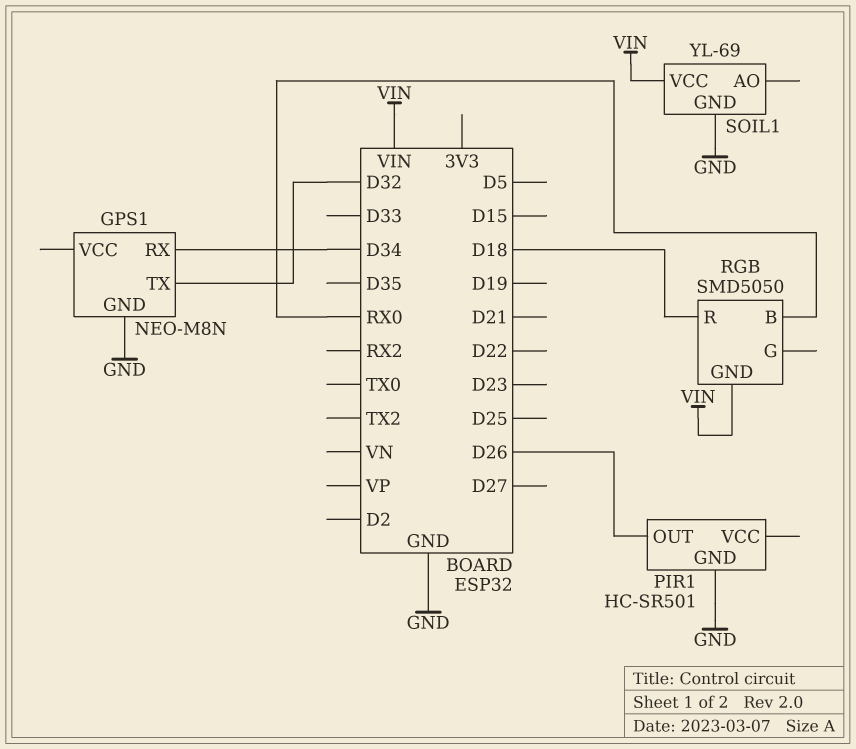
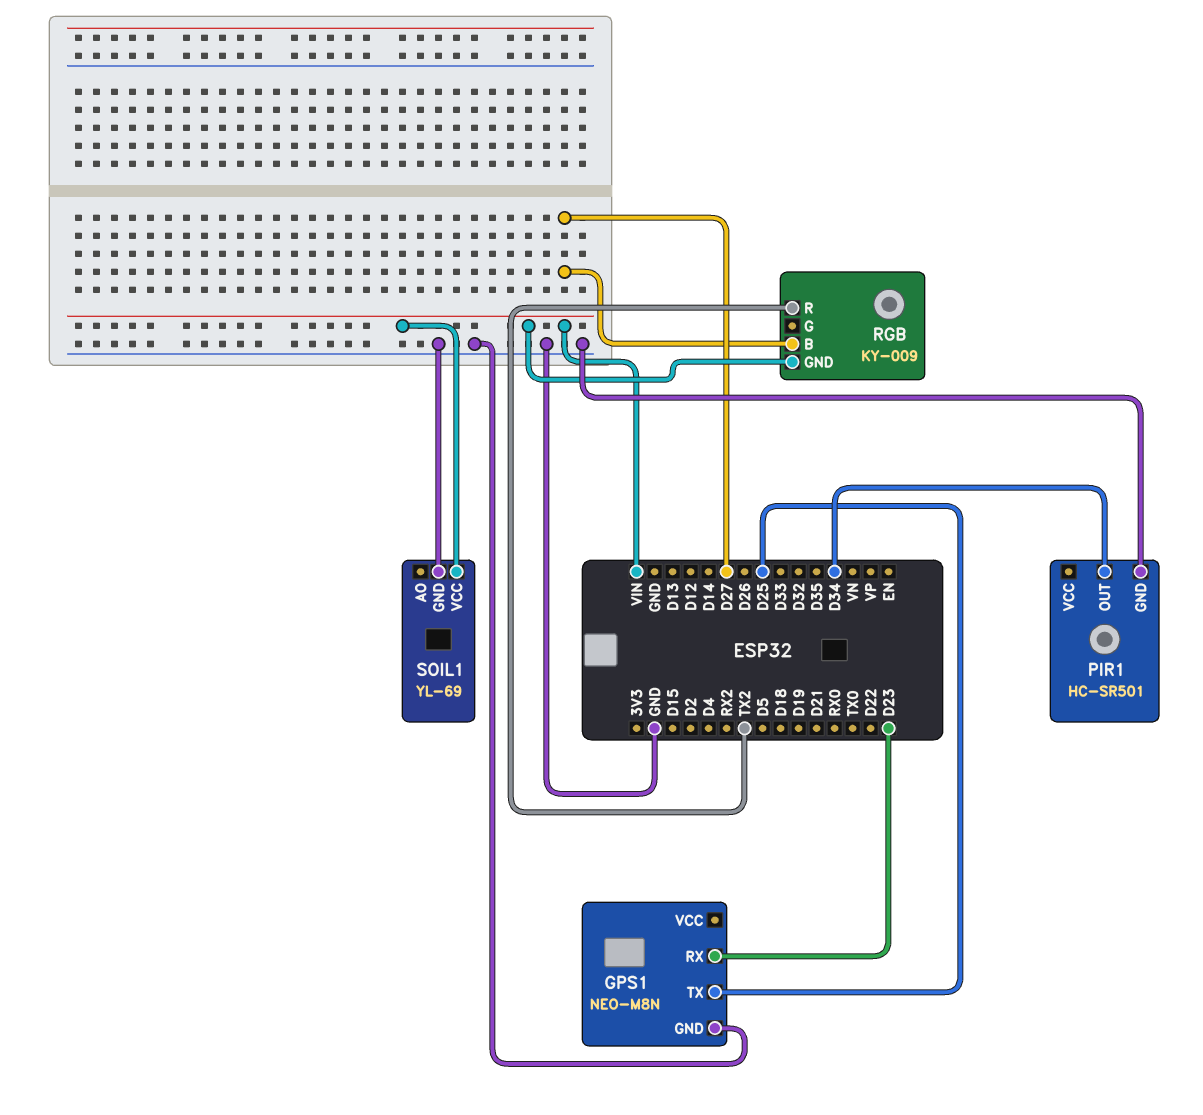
GPS1 pin RX: D34 -> D23
GPS1 pin TX: D32 -> D25
PIR1 pin OUT: D26 -> D34
RGB: SMD5050 -> KY-009
RGB pin B: RX0 -> D27
RGB pin R: D18 -> TX2

